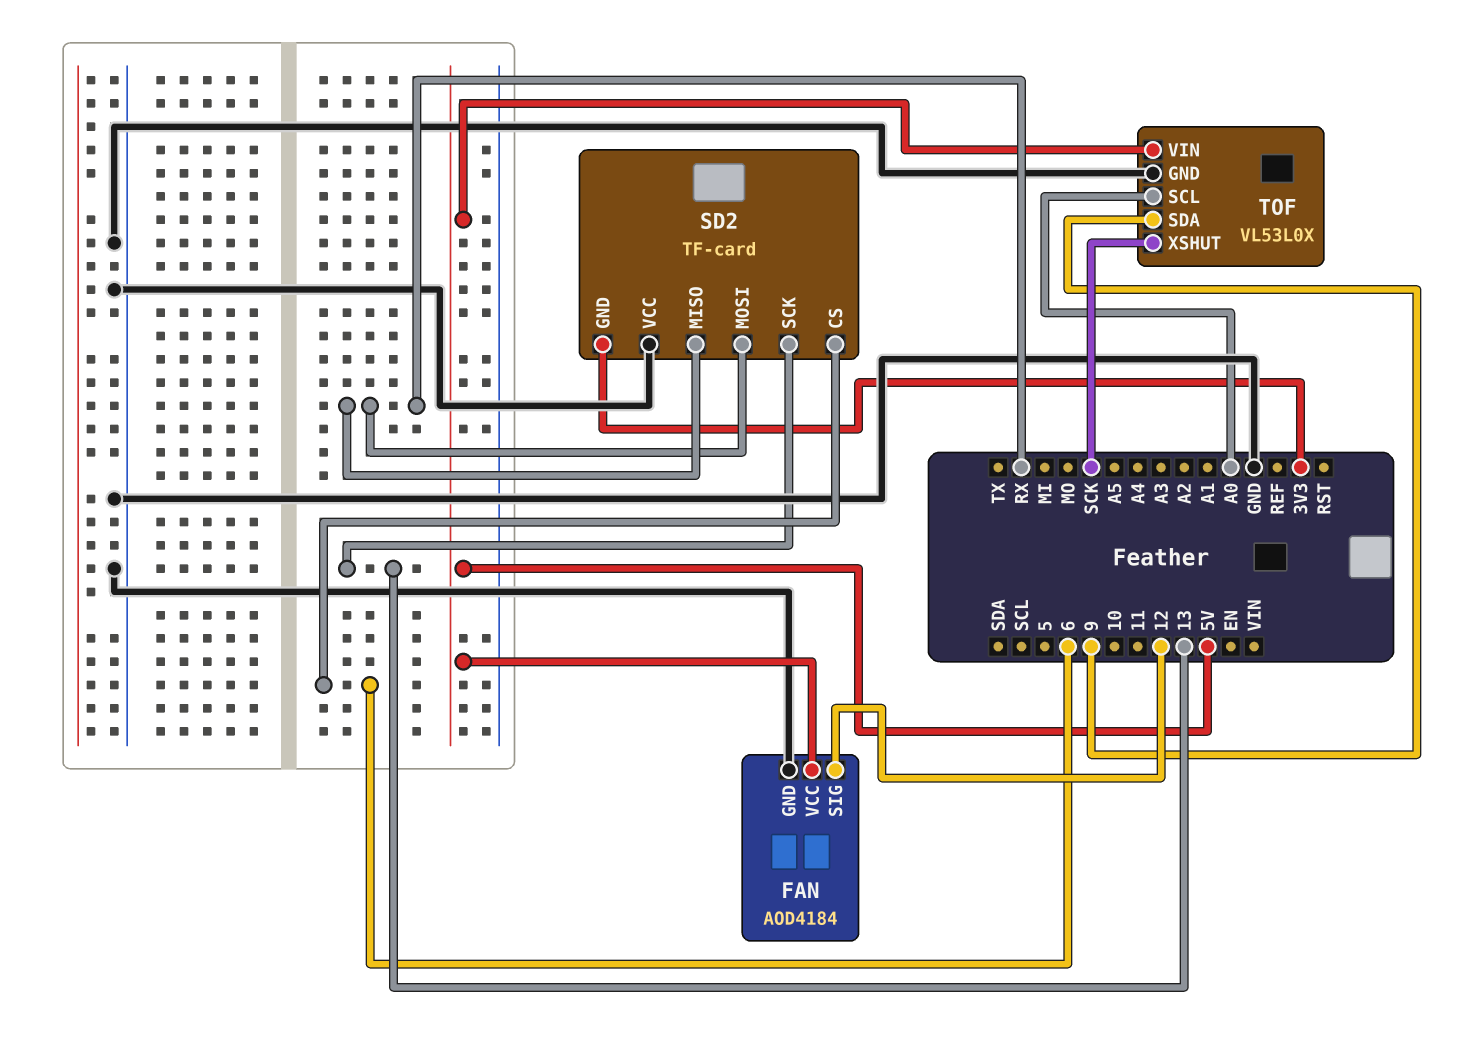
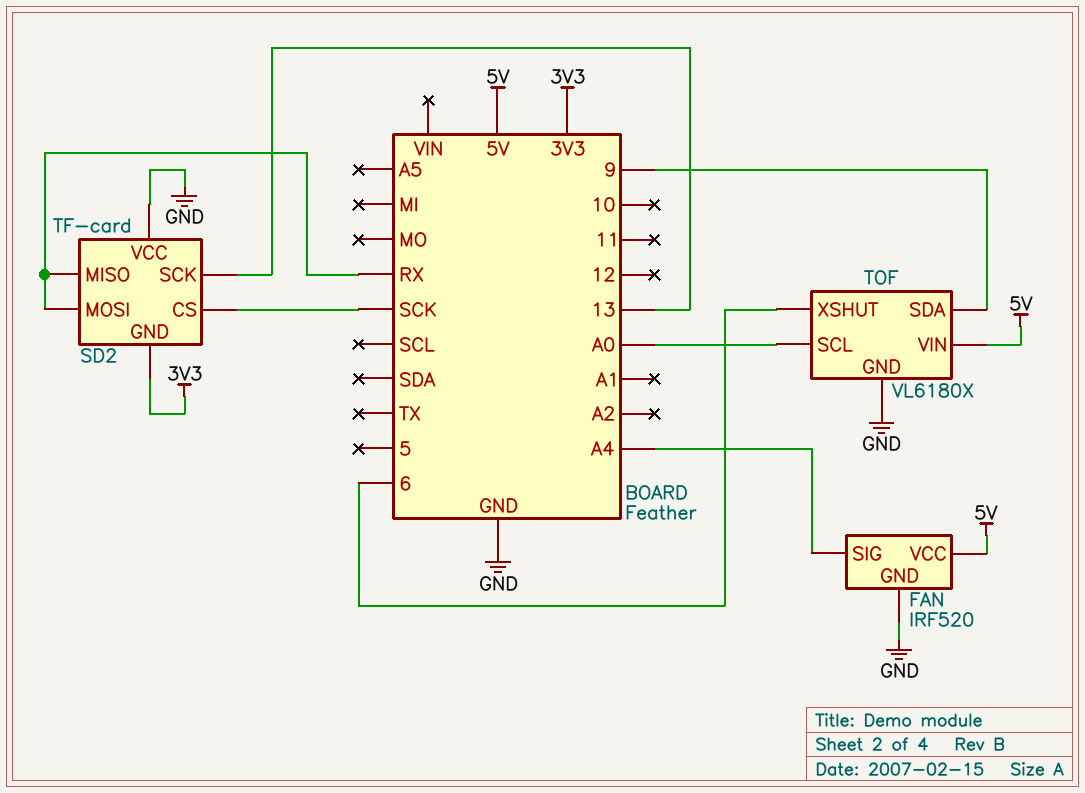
FAN: AOD4184 -> IRF520
FAN pin SIG: 12 -> A4
SD2 pin CS: 6 -> SCK
TOF: VL53L0X -> VL6180X
TOF pin XSHUT: SCK -> 6

